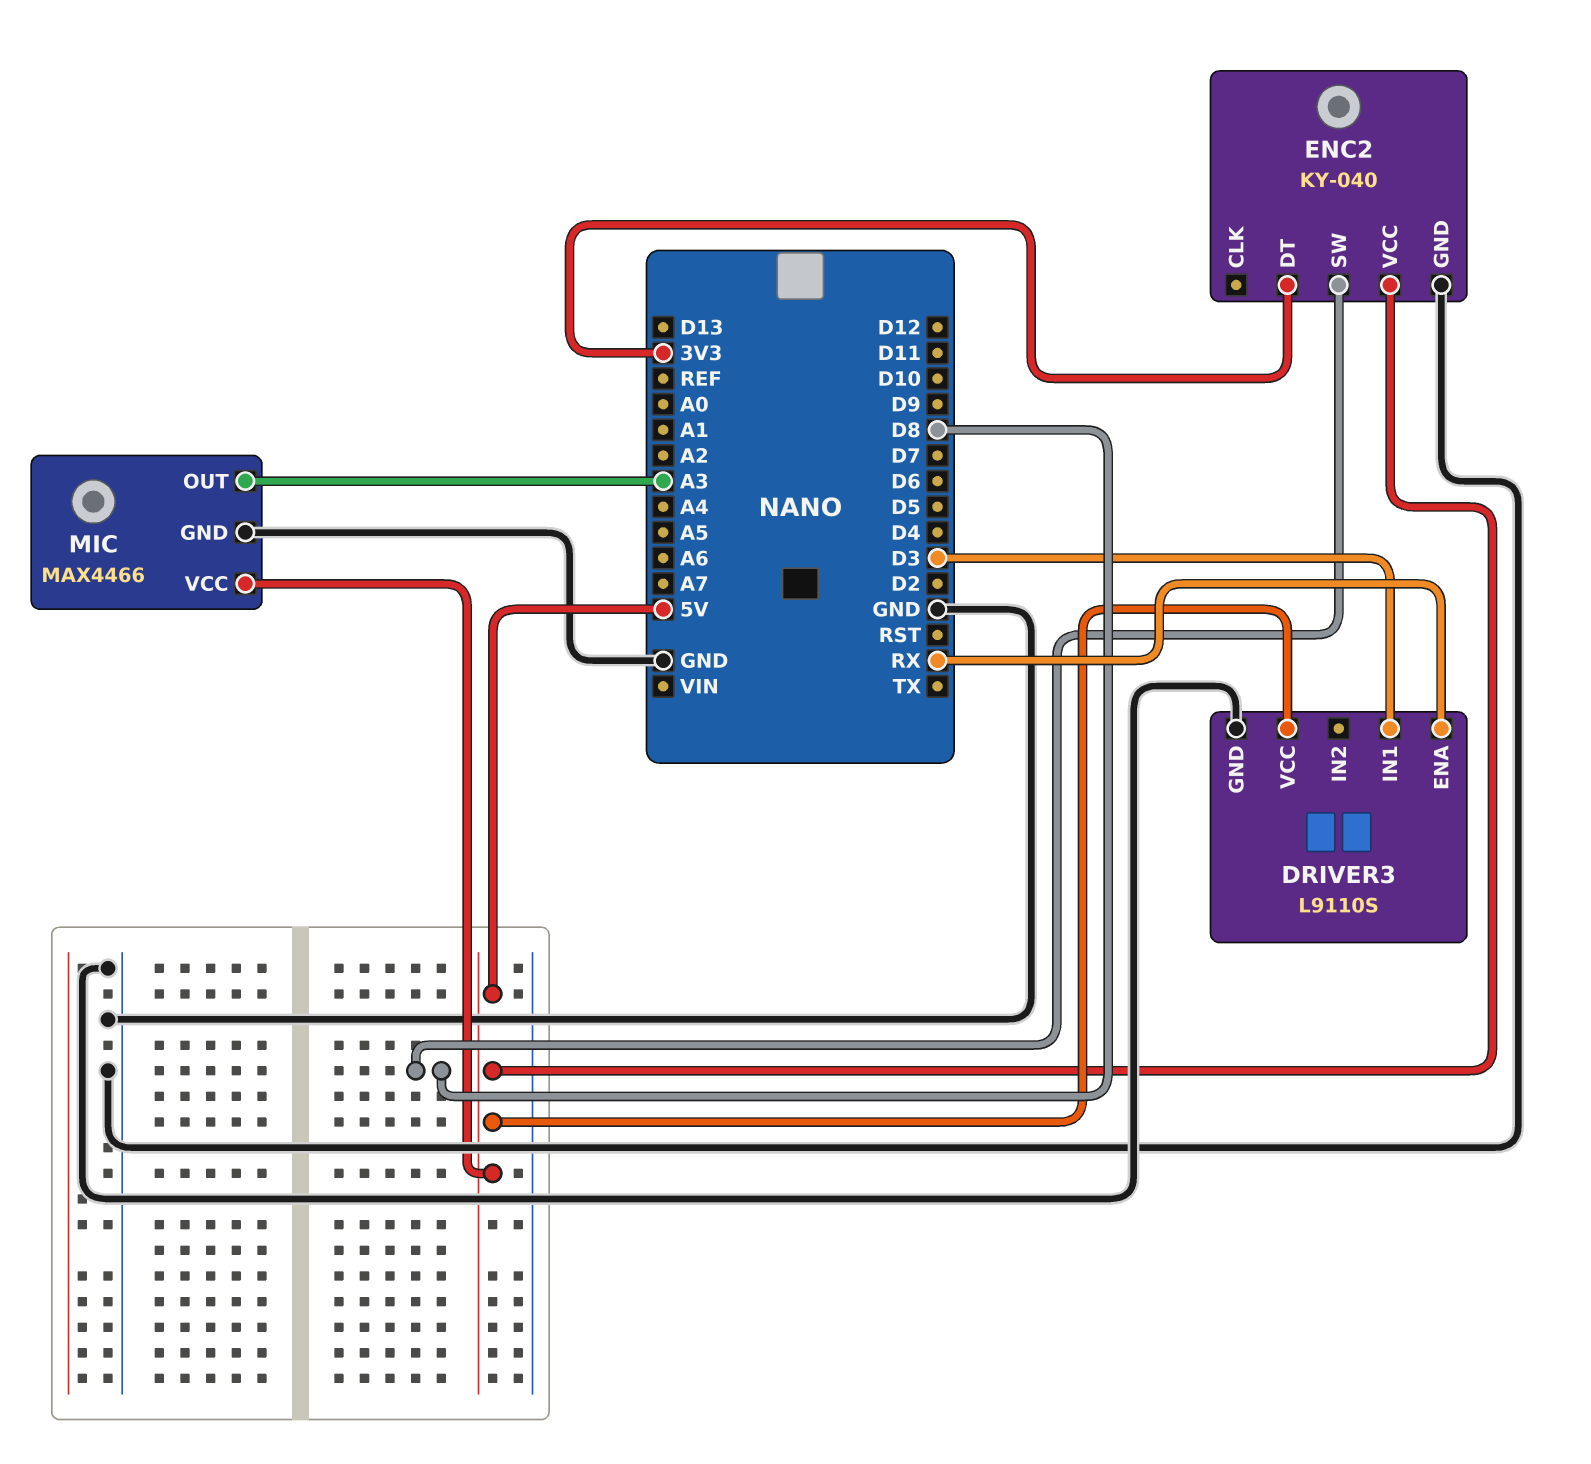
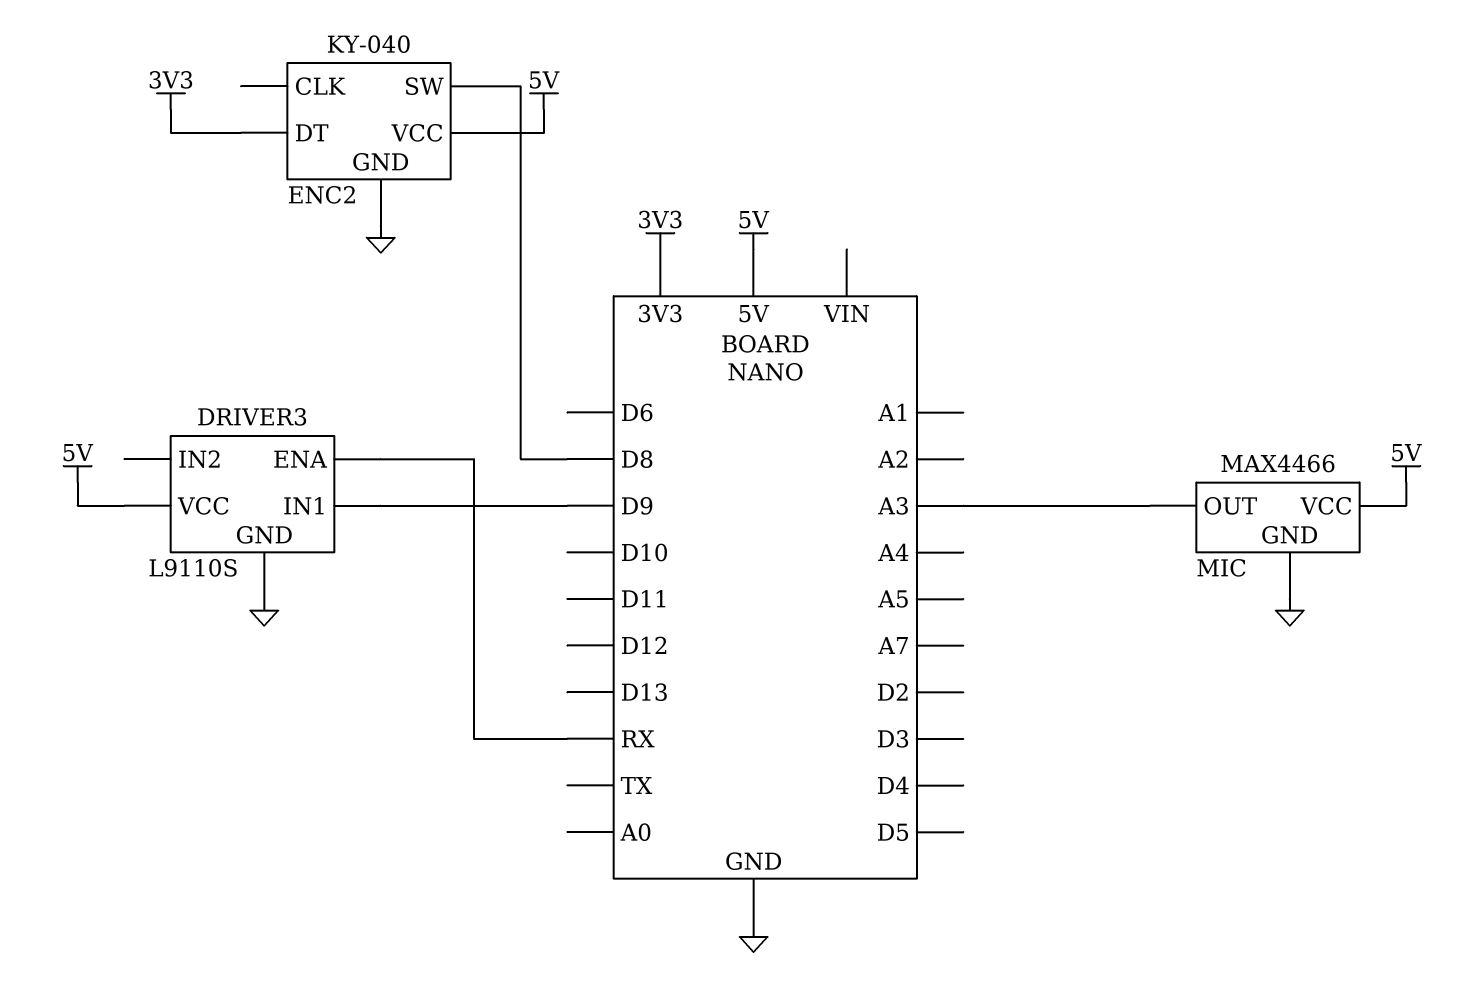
DRIVER3 pin IN1: D3 -> D9

